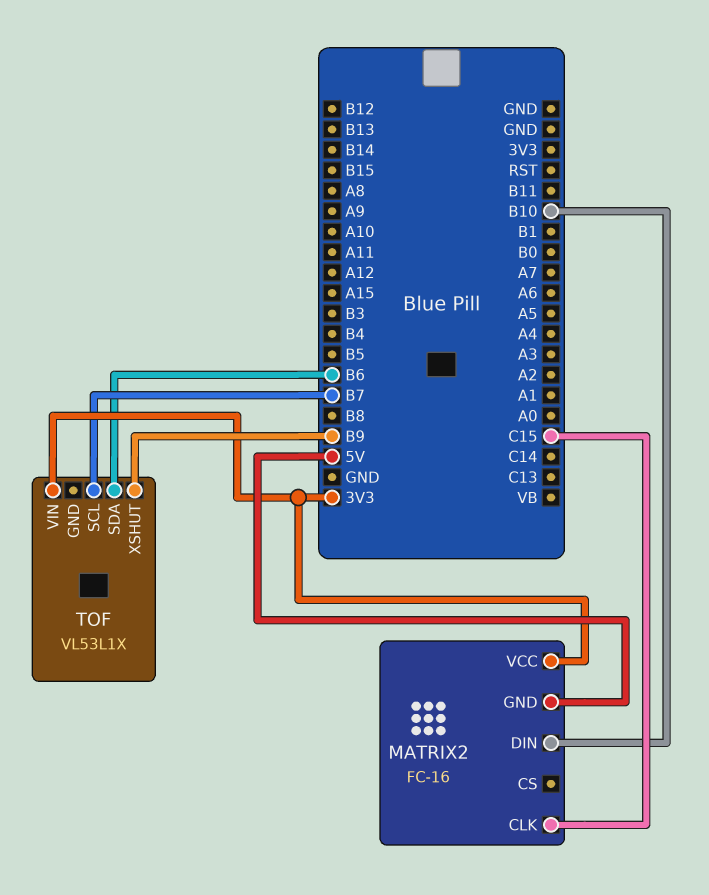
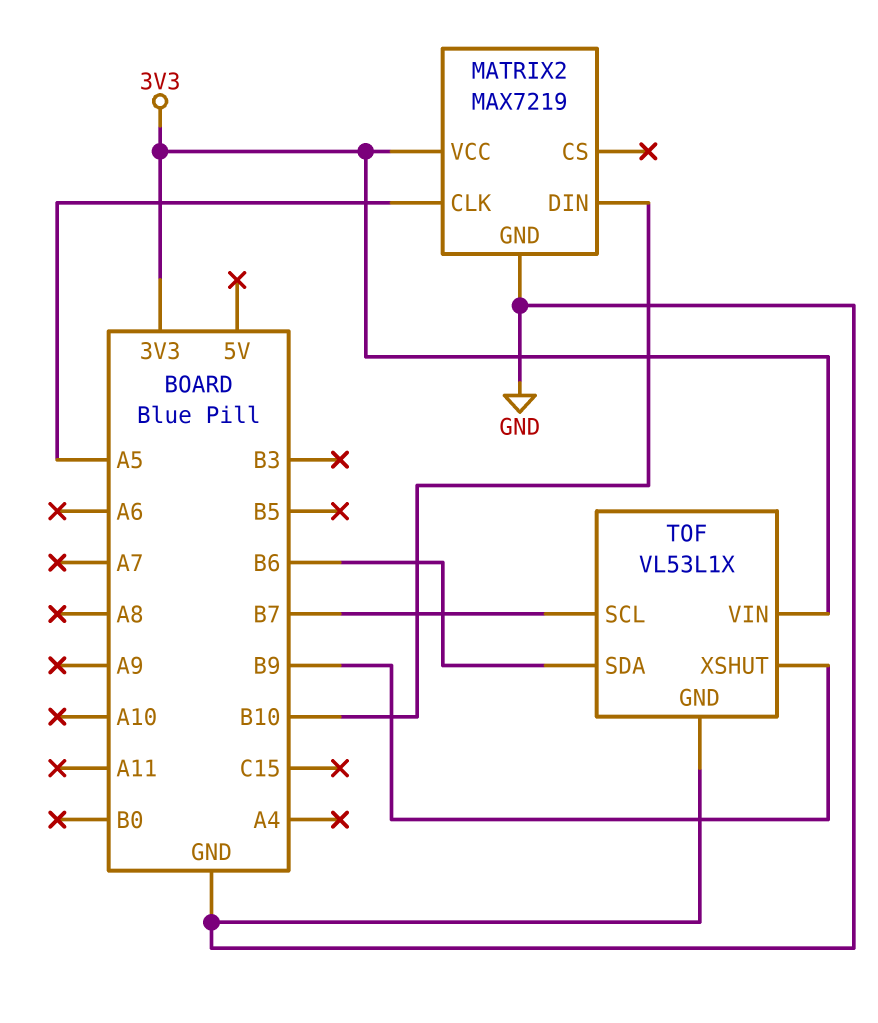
MATRIX2: FC-16 -> MAX7219
MATRIX2 pin CLK: C15 -> A5
MATRIX2 pin GND: 5V -> GND
TOF pin GND: none -> GND

